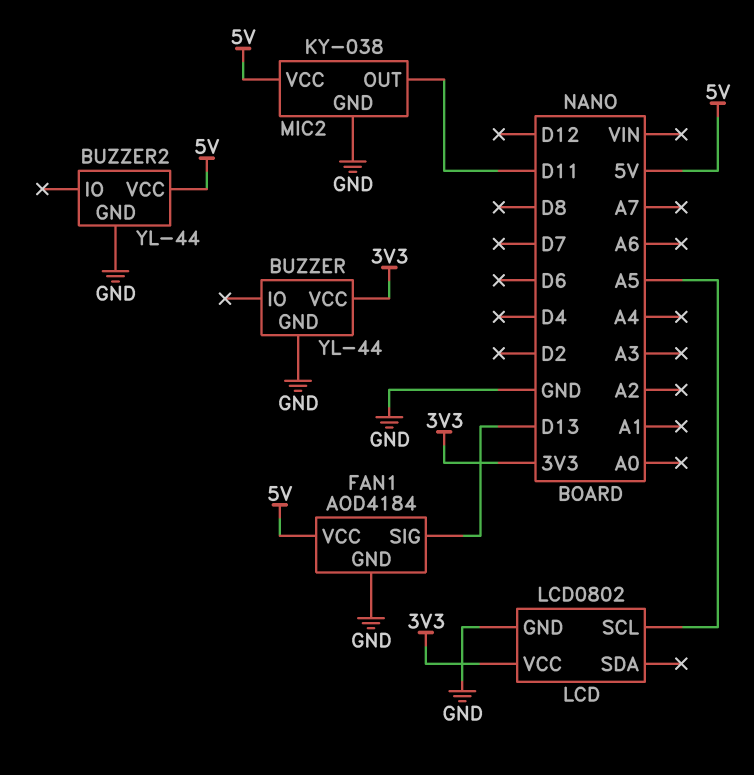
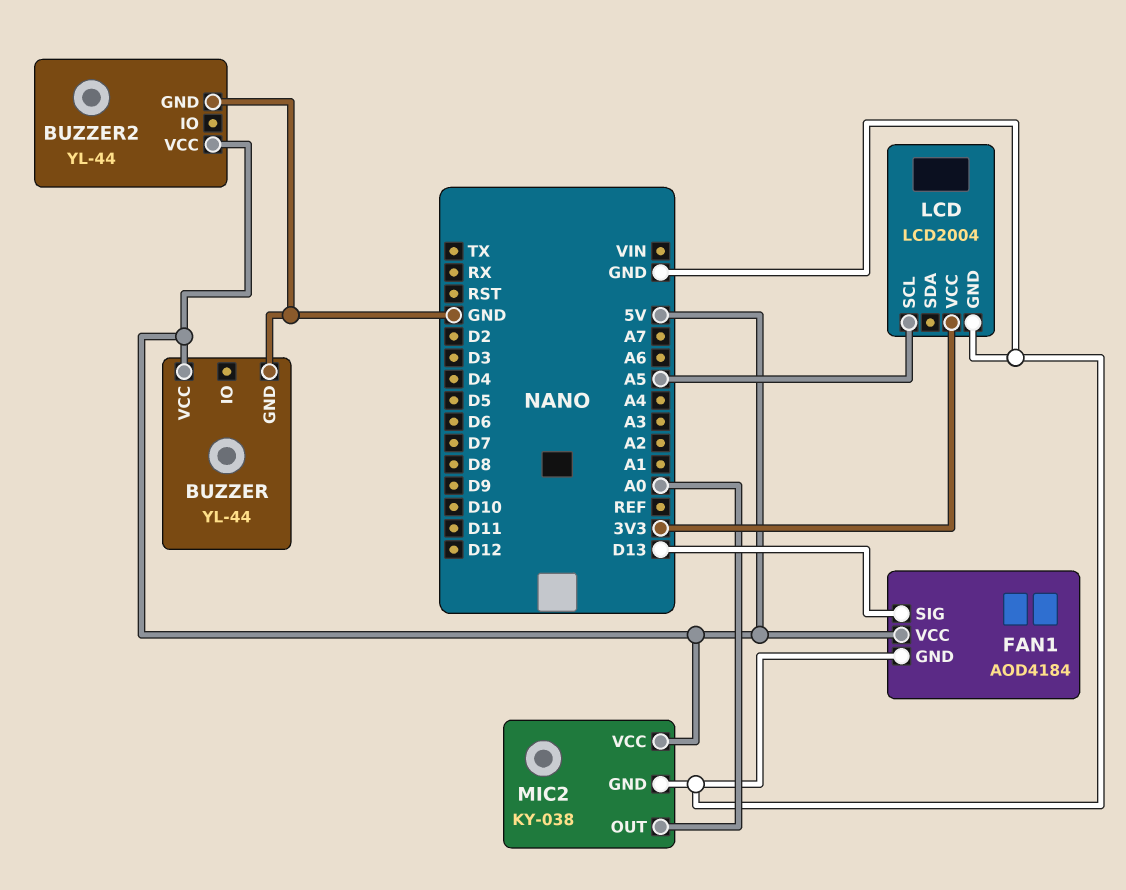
BUZZER pin VCC: 3V3 -> 5V
LCD: LCD0802 -> LCD2004
MIC2 pin OUT: D11 -> A0

